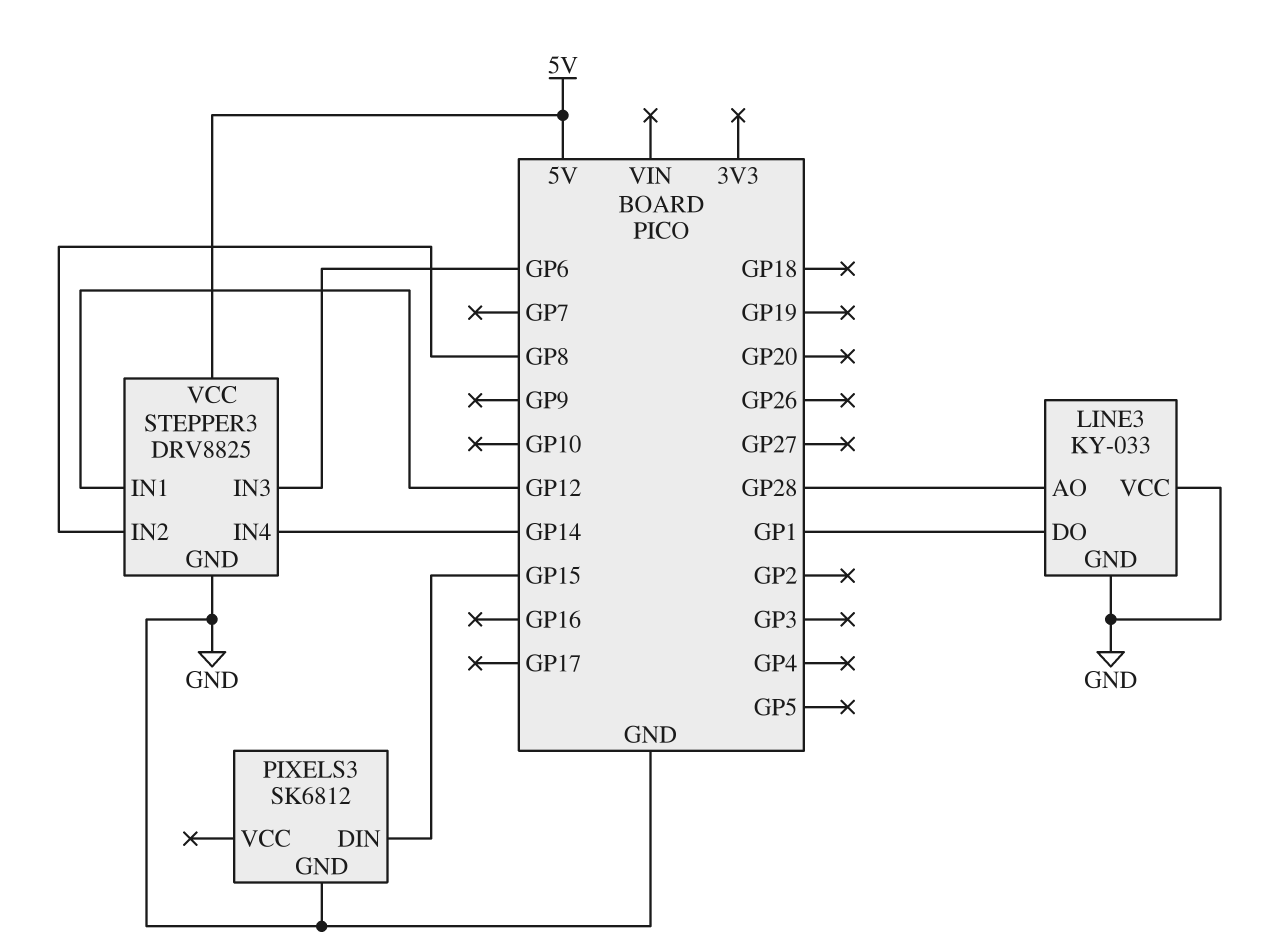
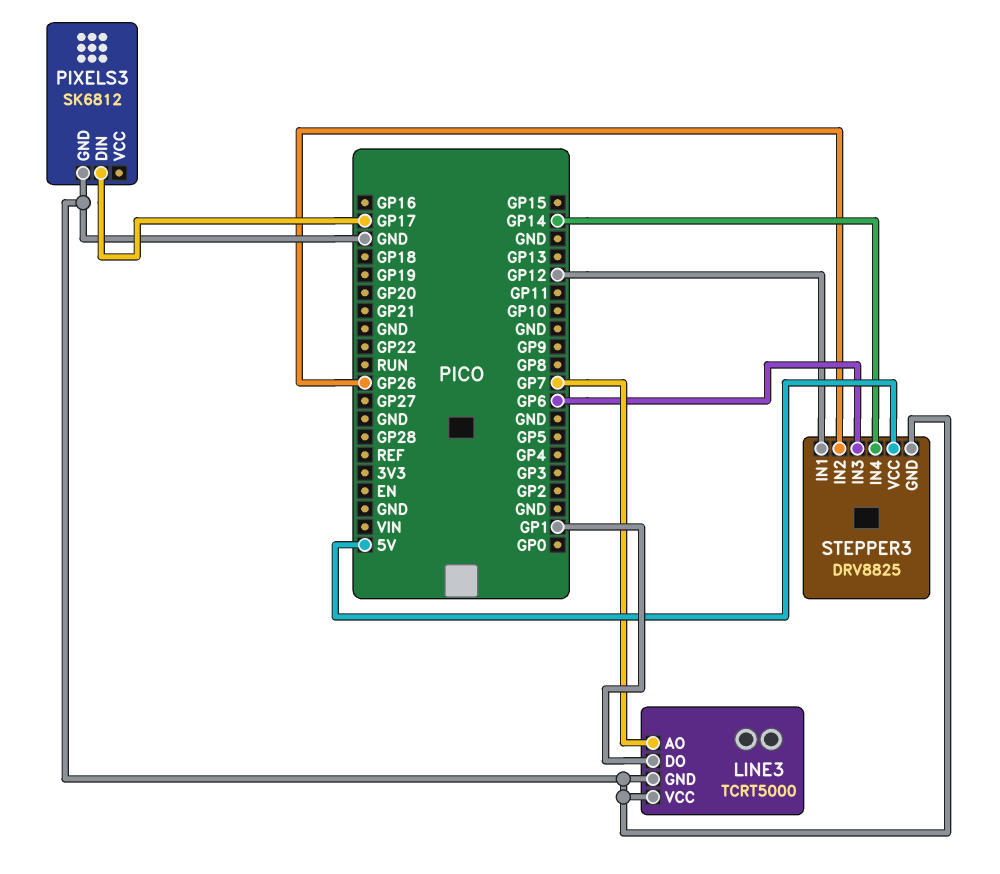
LINE3: KY-033 -> TCRT5000
LINE3 pin AO: GP28 -> GP7
PIXELS3 pin DIN: GP15 -> GP17
STEPPER3 pin IN2: GP8 -> GP26

